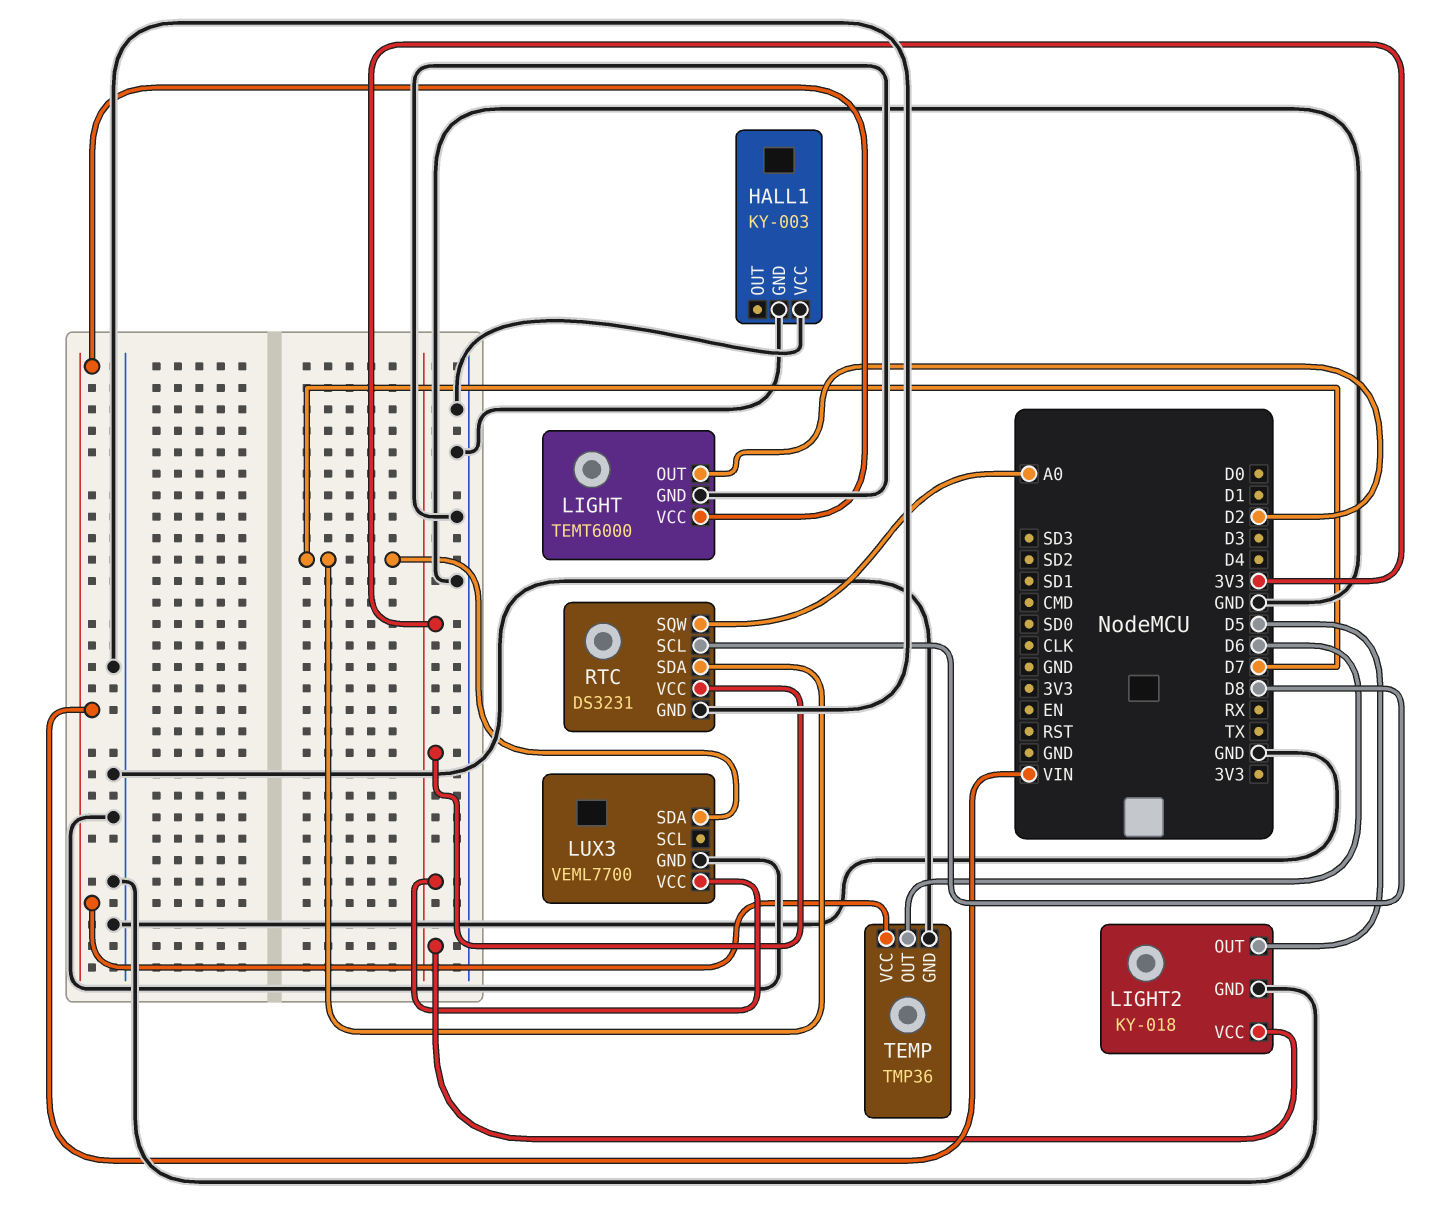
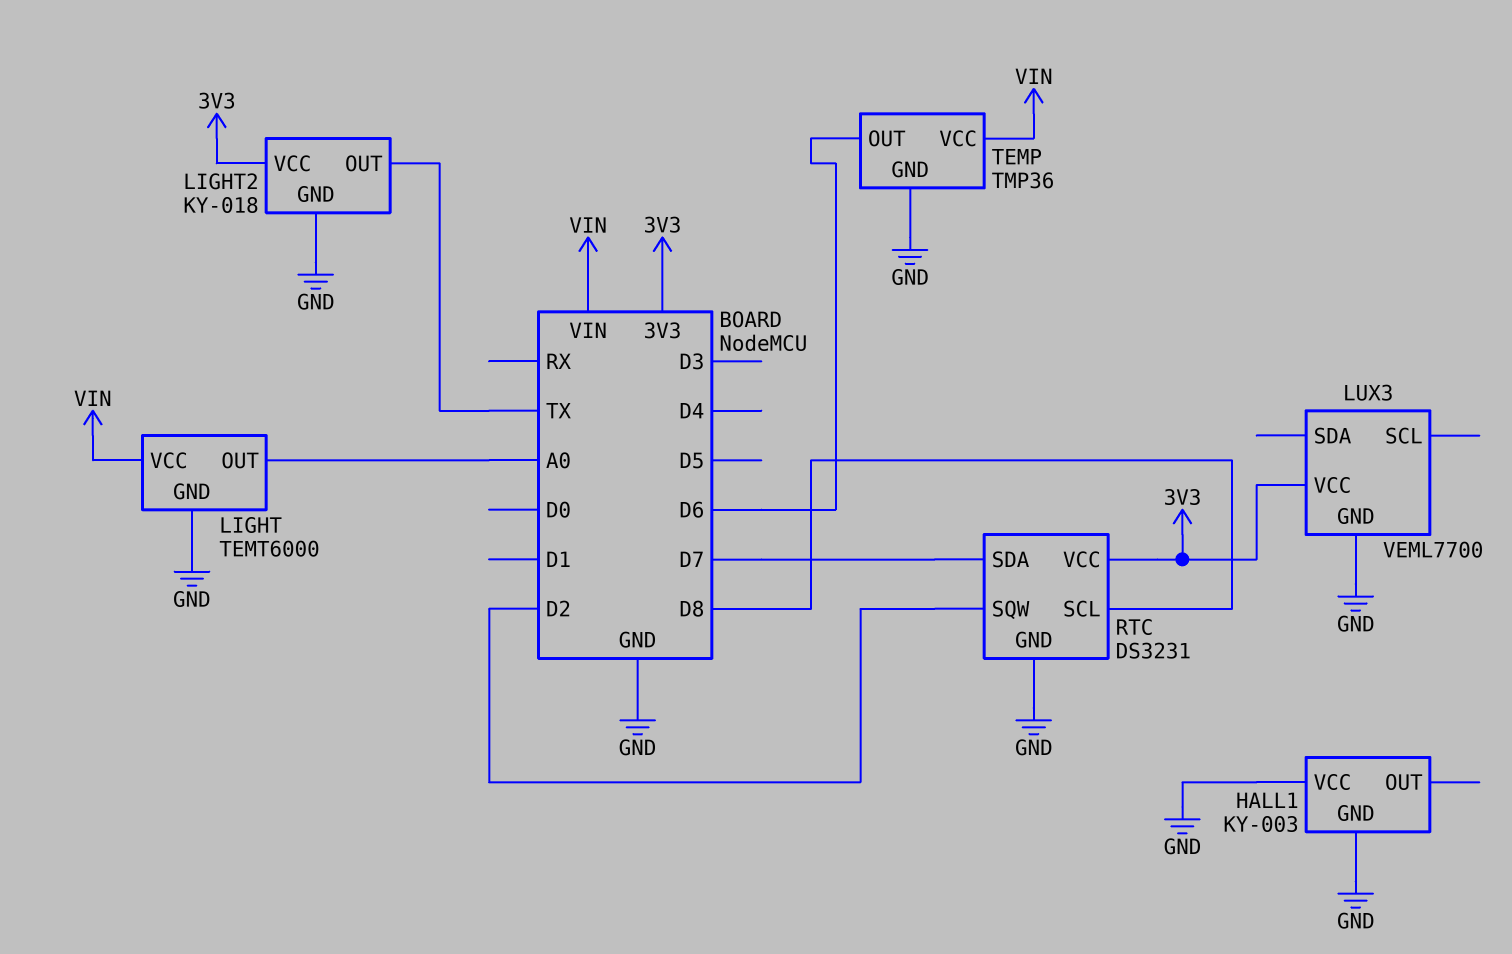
LIGHT pin OUT: D2 -> A0
LIGHT2 pin OUT: D5 -> TX
LUX3 pin SDA: D7 -> none
RTC pin SQW: A0 -> D2

